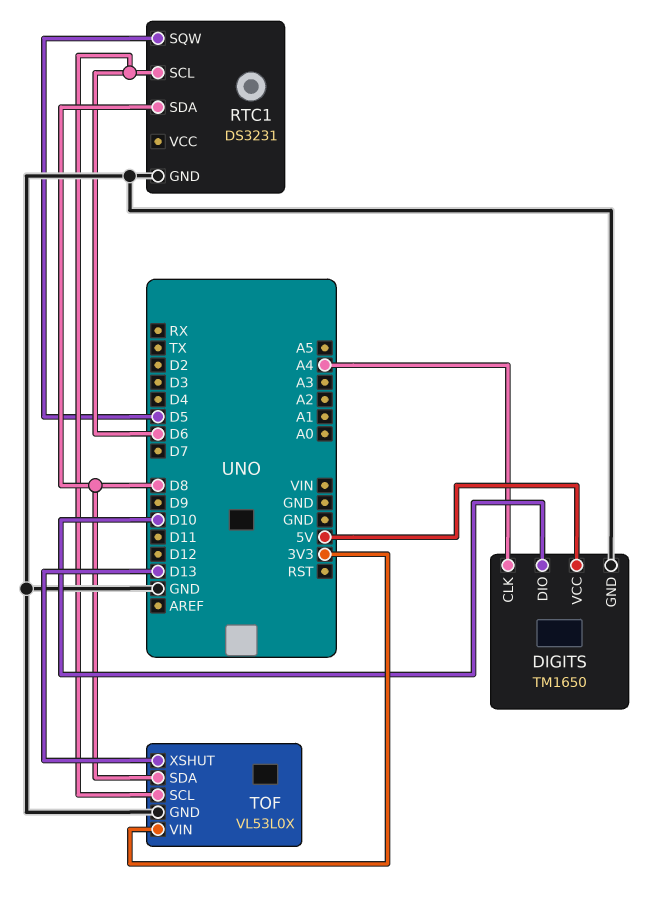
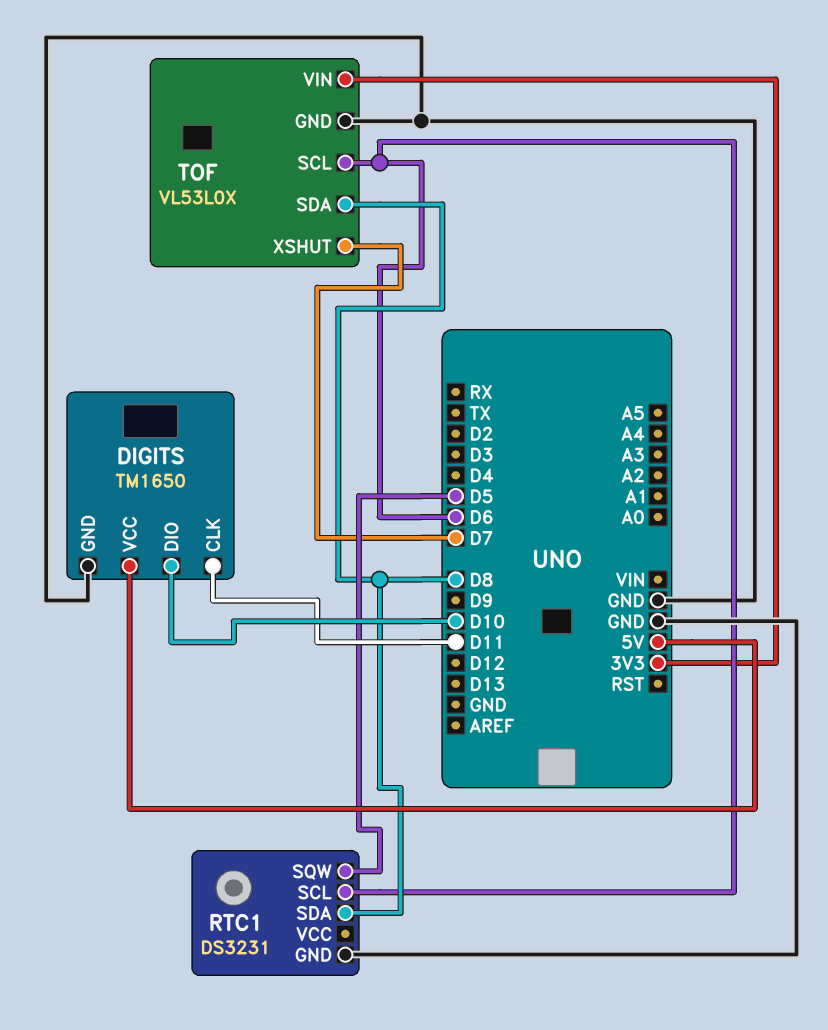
DIGITS pin CLK: A4 -> D11
TOF pin XSHUT: D13 -> D7

